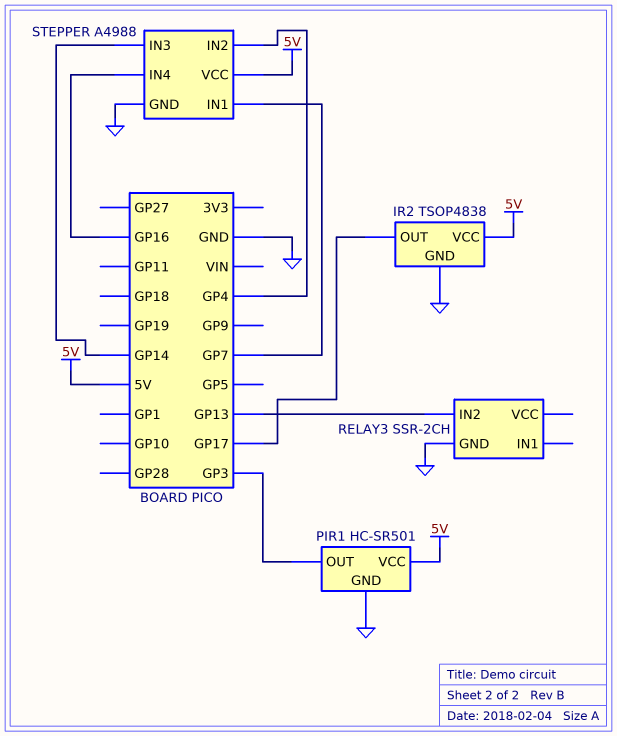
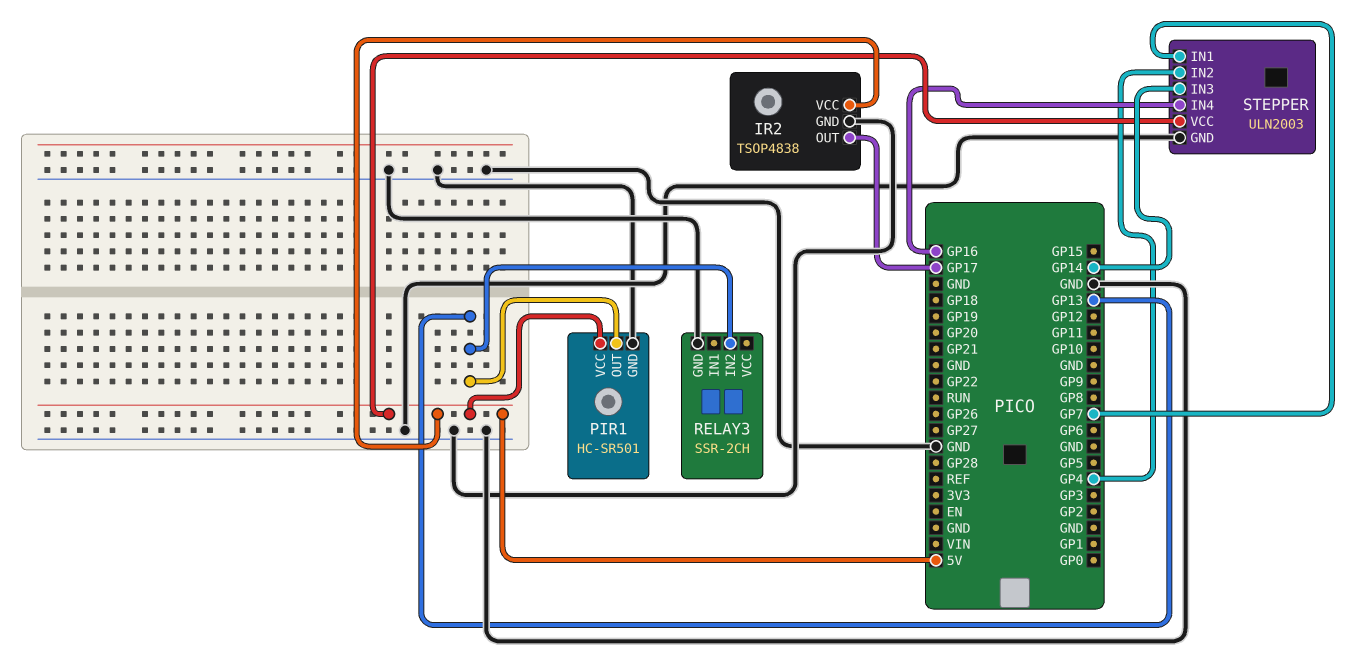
PIR1 pin OUT: GP3 -> GP13
STEPPER: A4988 -> ULN2003

